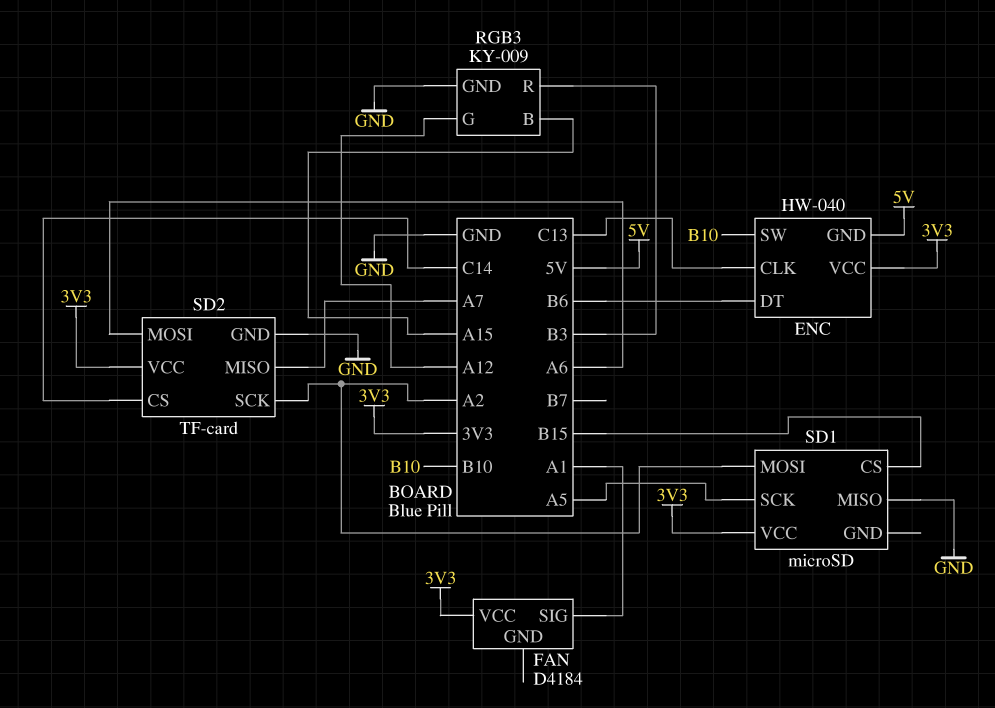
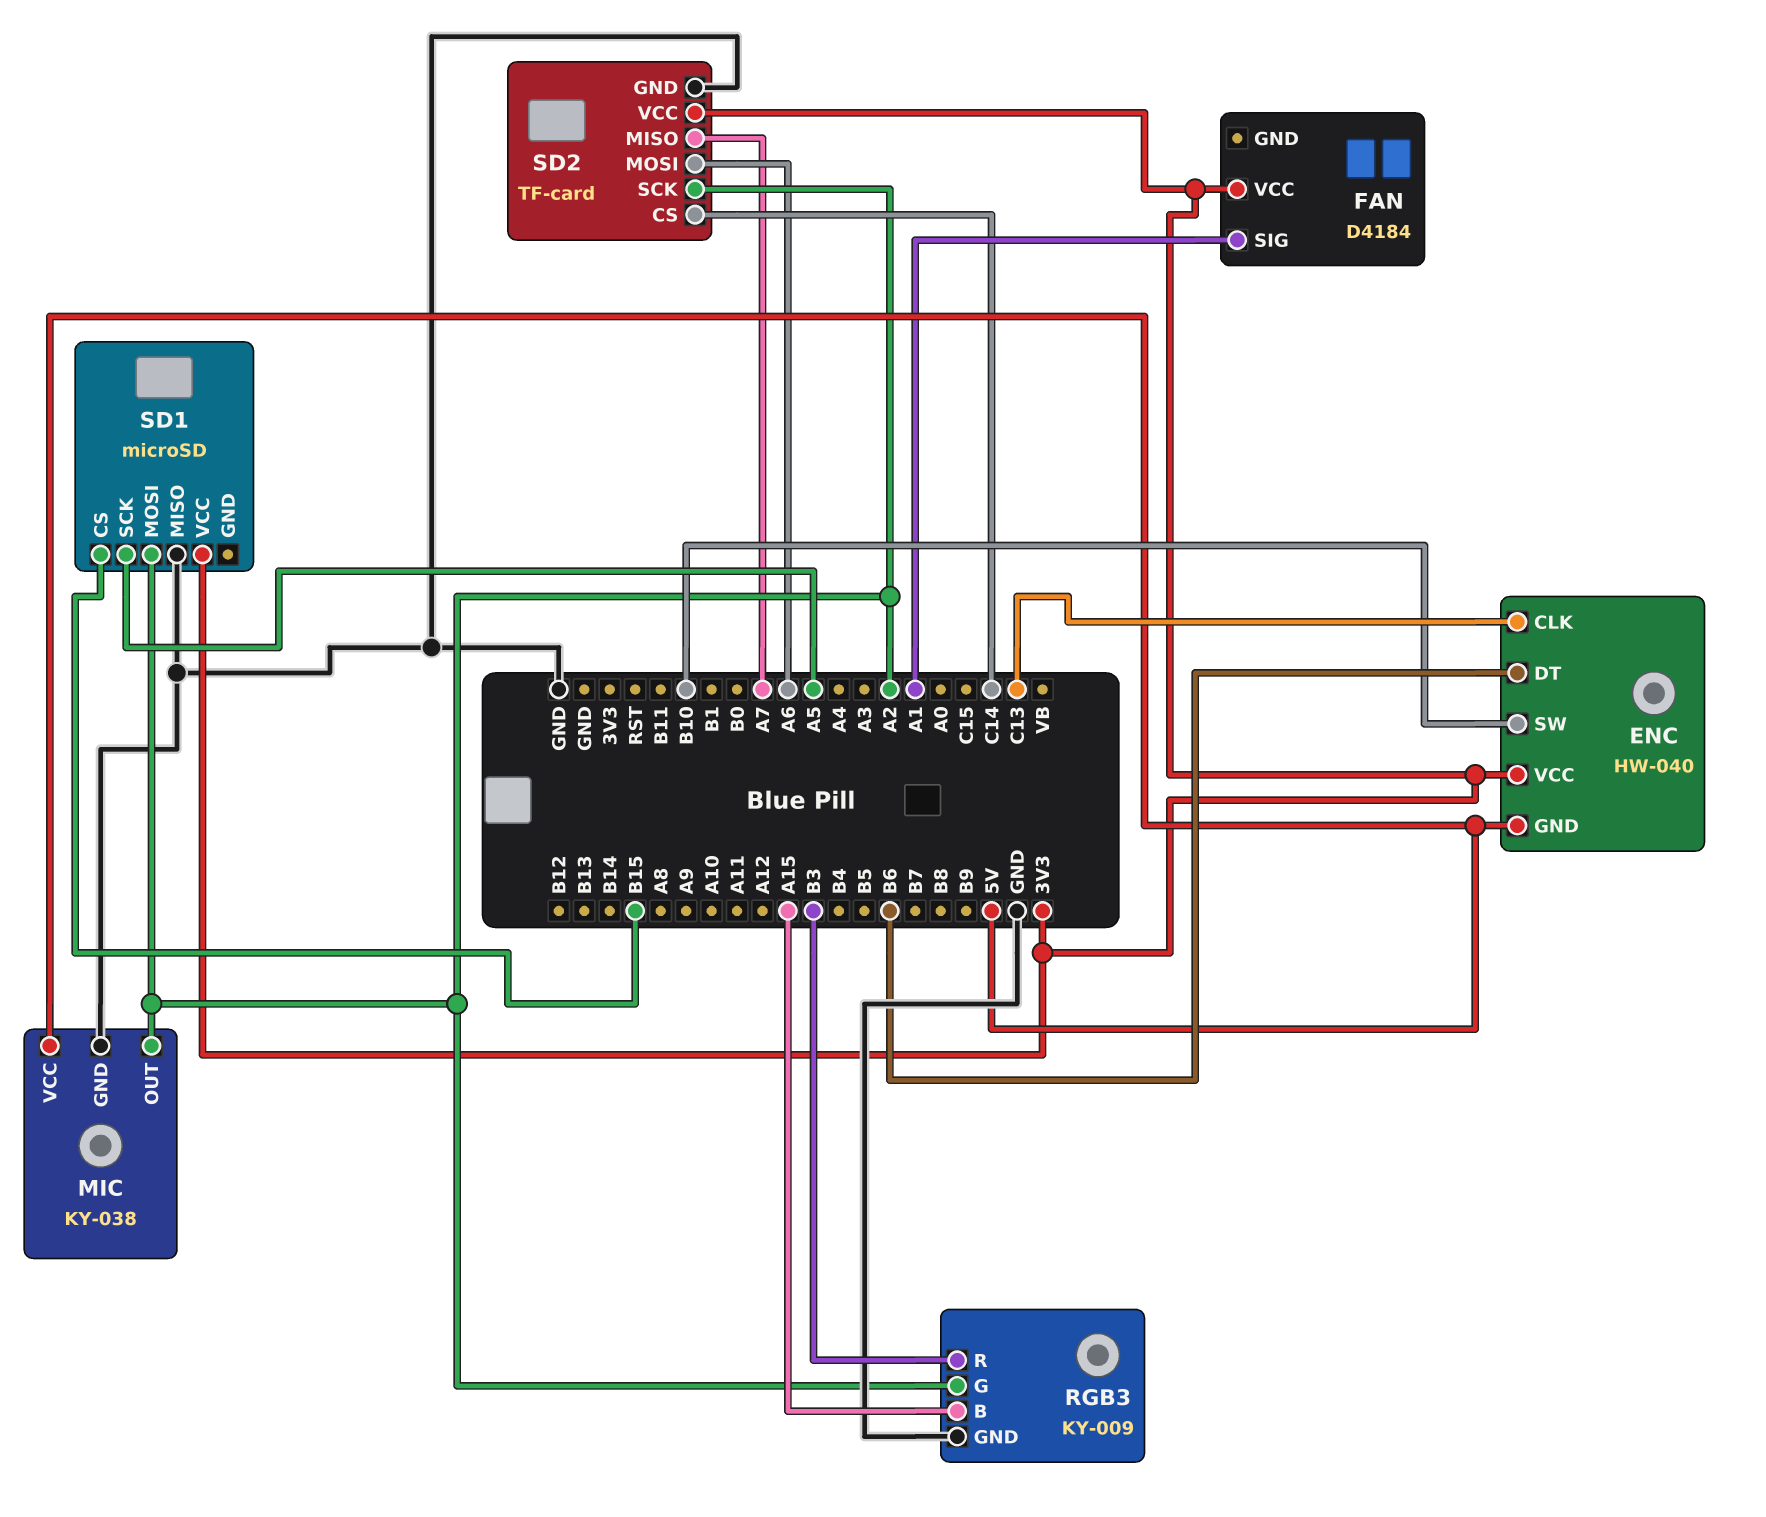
MIC: none -> KY-038
MIC pin GND: none -> GND
MIC pin OUT: none -> A2
MIC pin VCC: none -> 5V
RGB3 pin G: A12 -> A2

